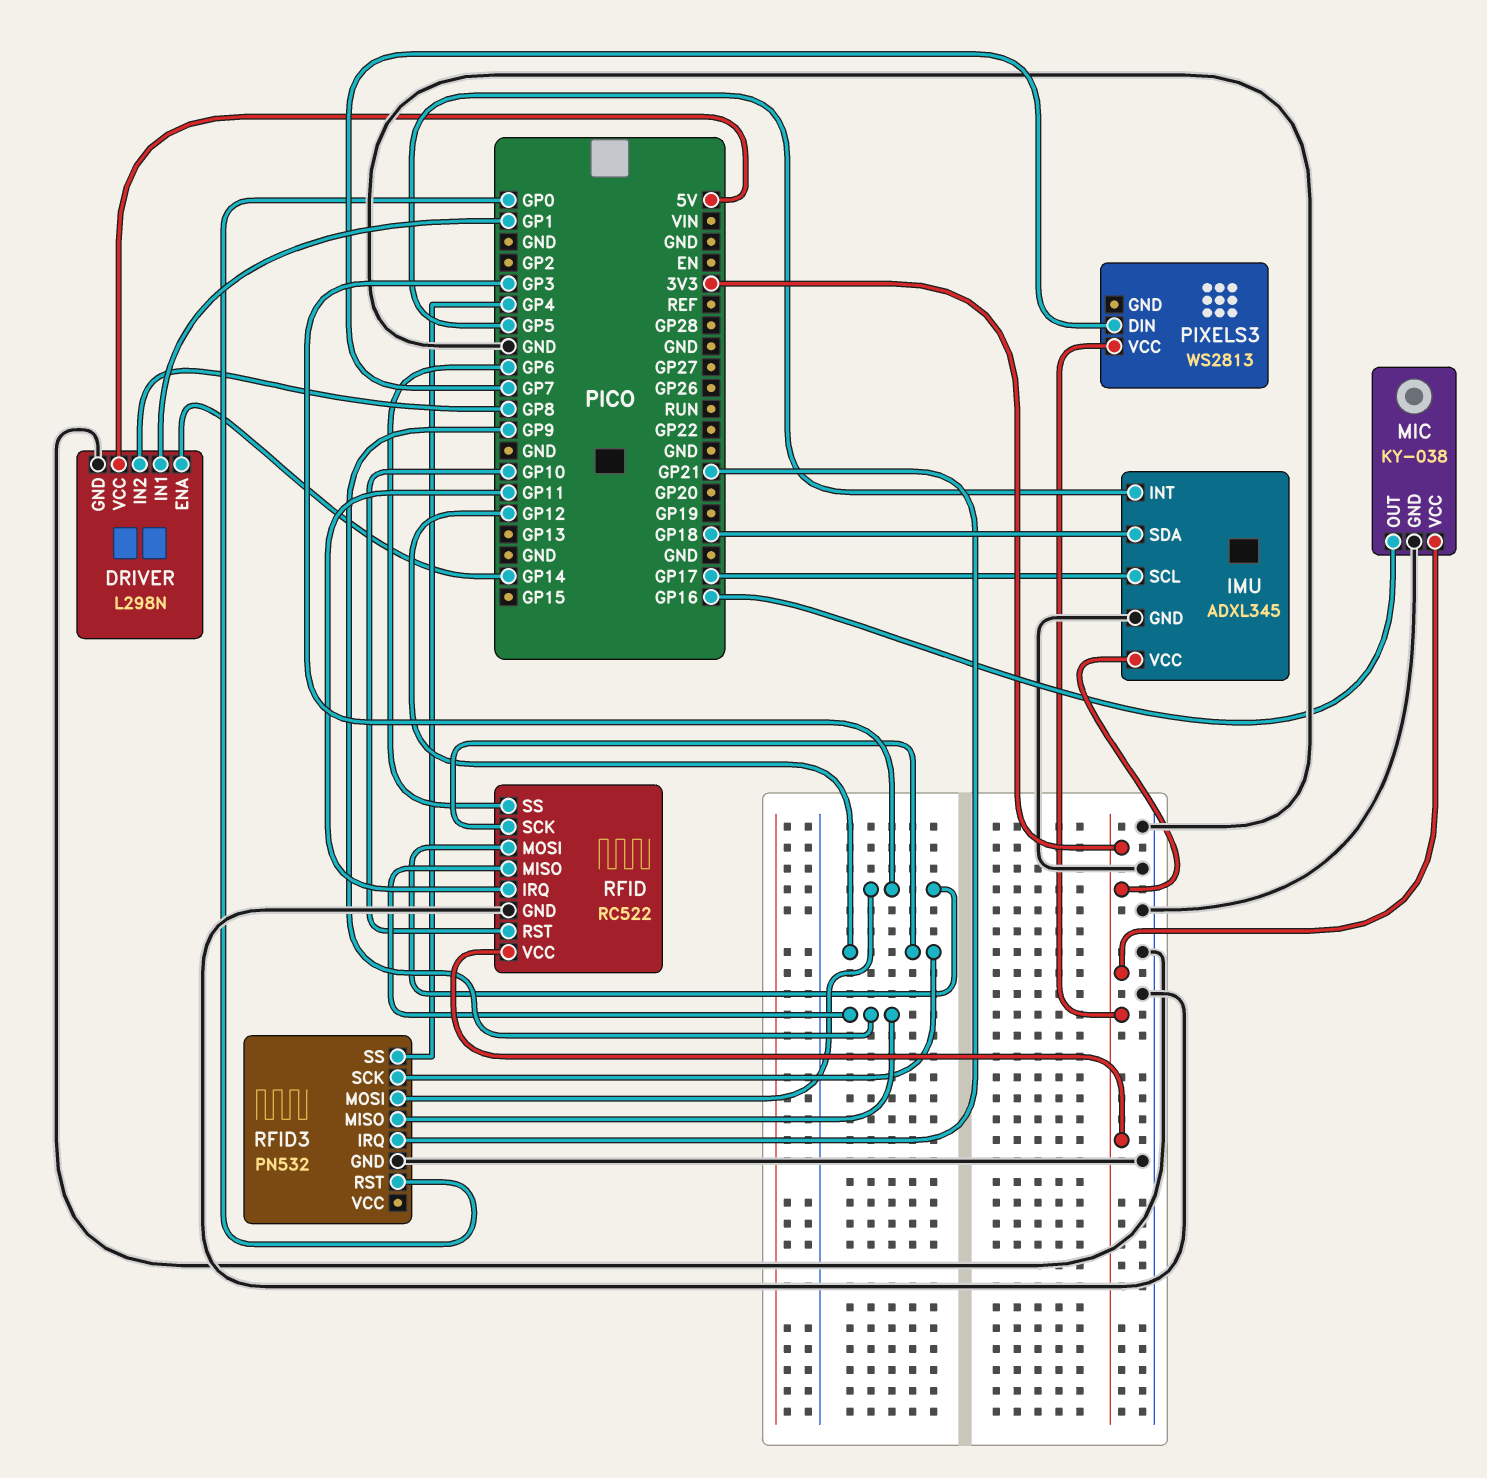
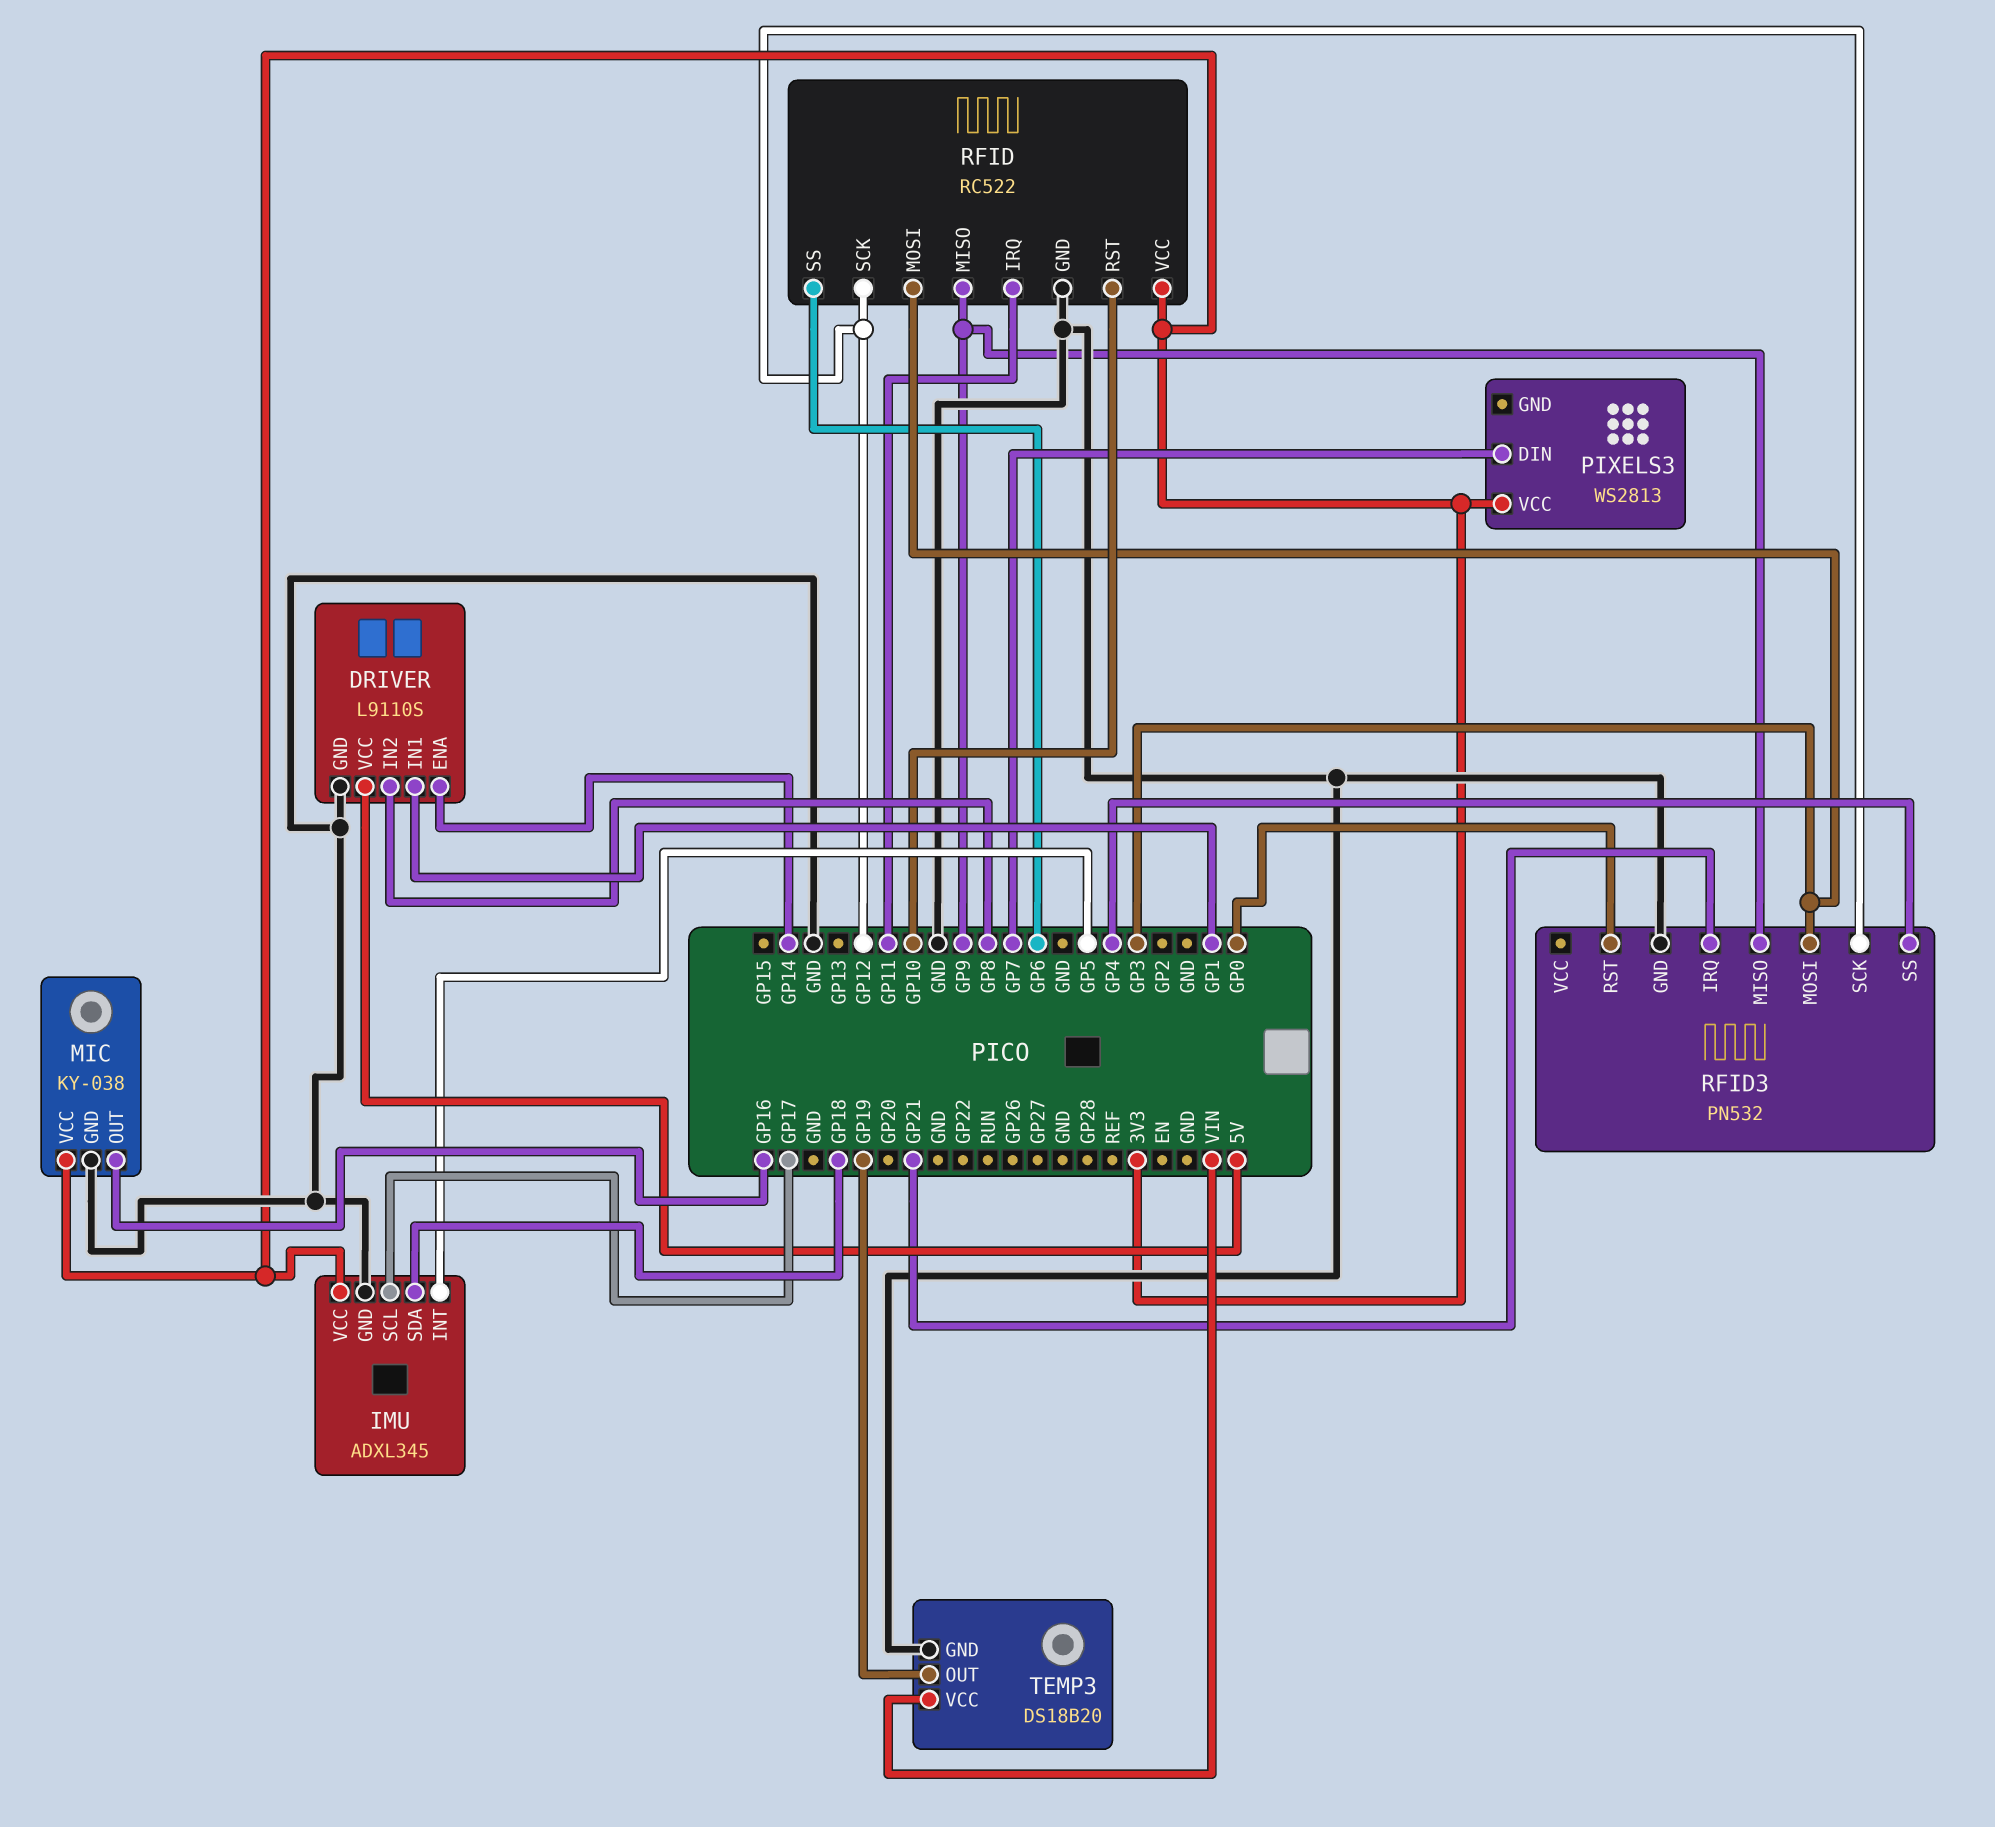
DRIVER: L298N -> L9110S
TEMP3: none -> DS18B20
TEMP3 pin GND: none -> GND
TEMP3 pin OUT: none -> GP19
TEMP3 pin VCC: none -> VIN

